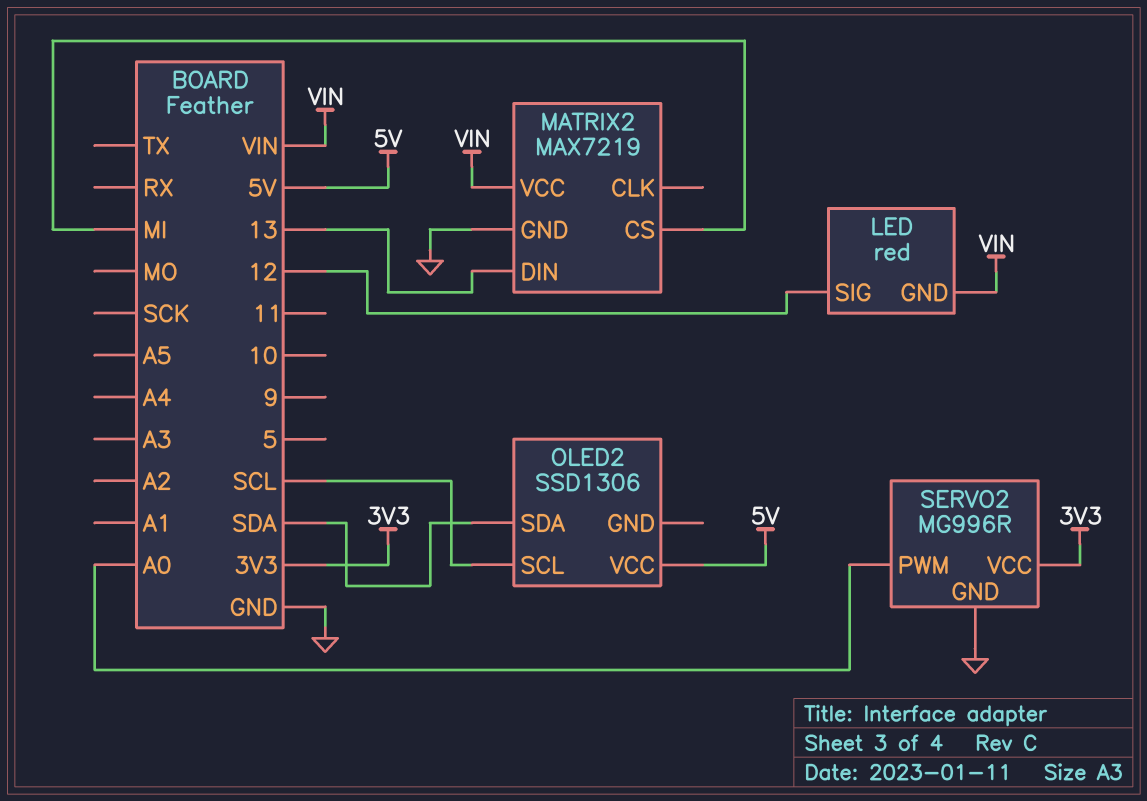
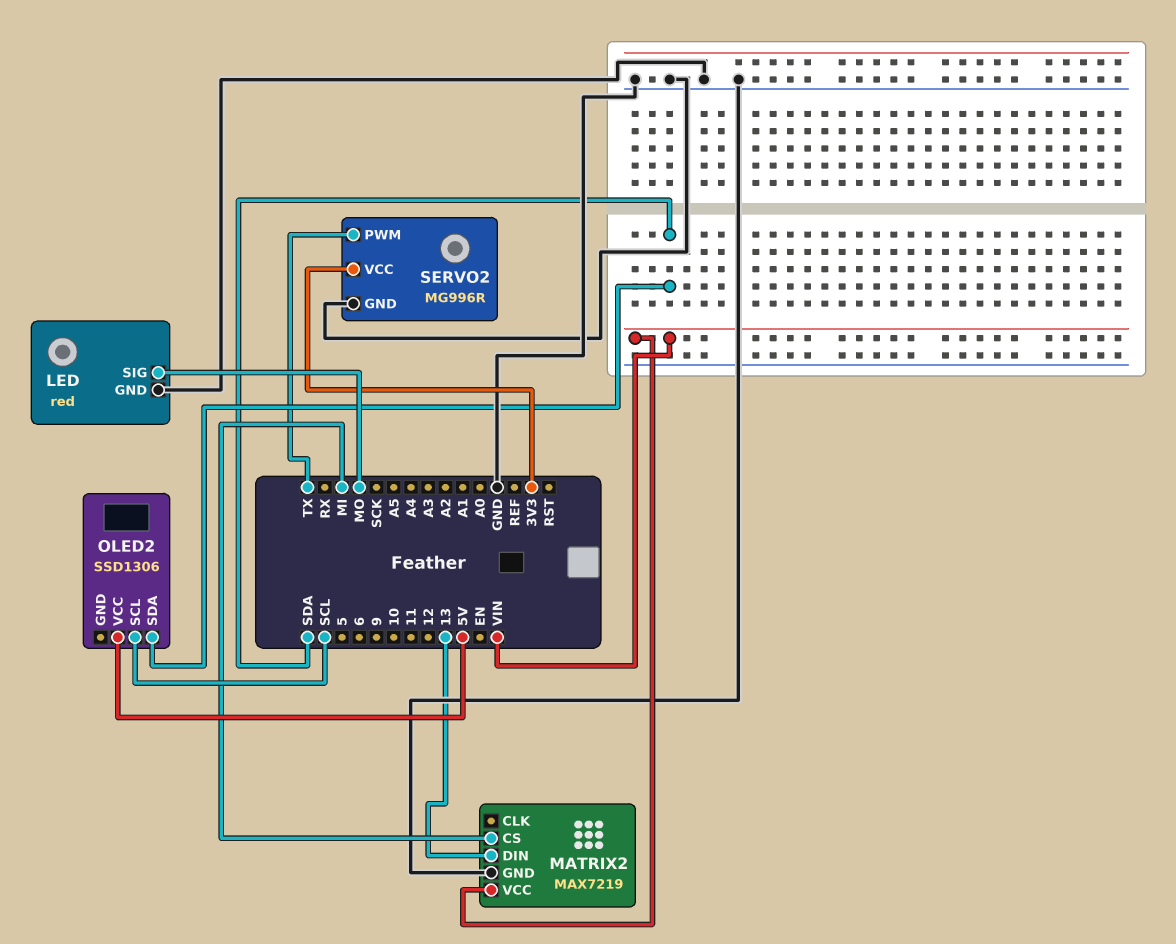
LED pin GND: VIN -> GND
LED pin SIG: 12 -> MO
SERVO2 pin PWM: A0 -> TX

